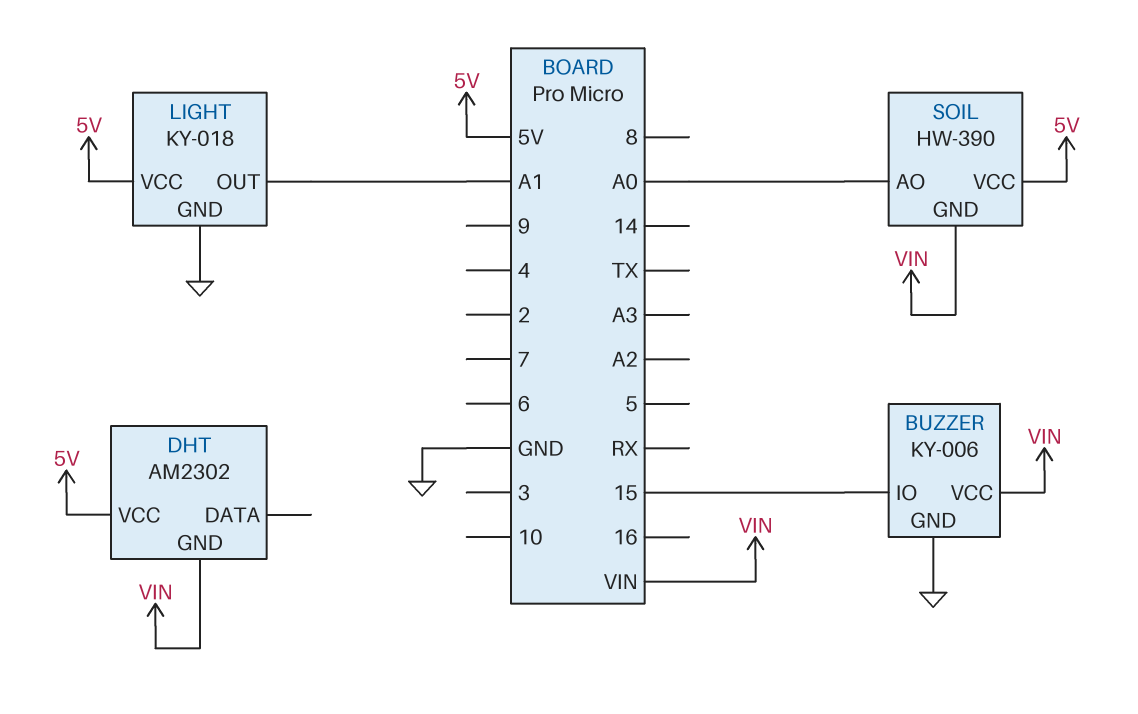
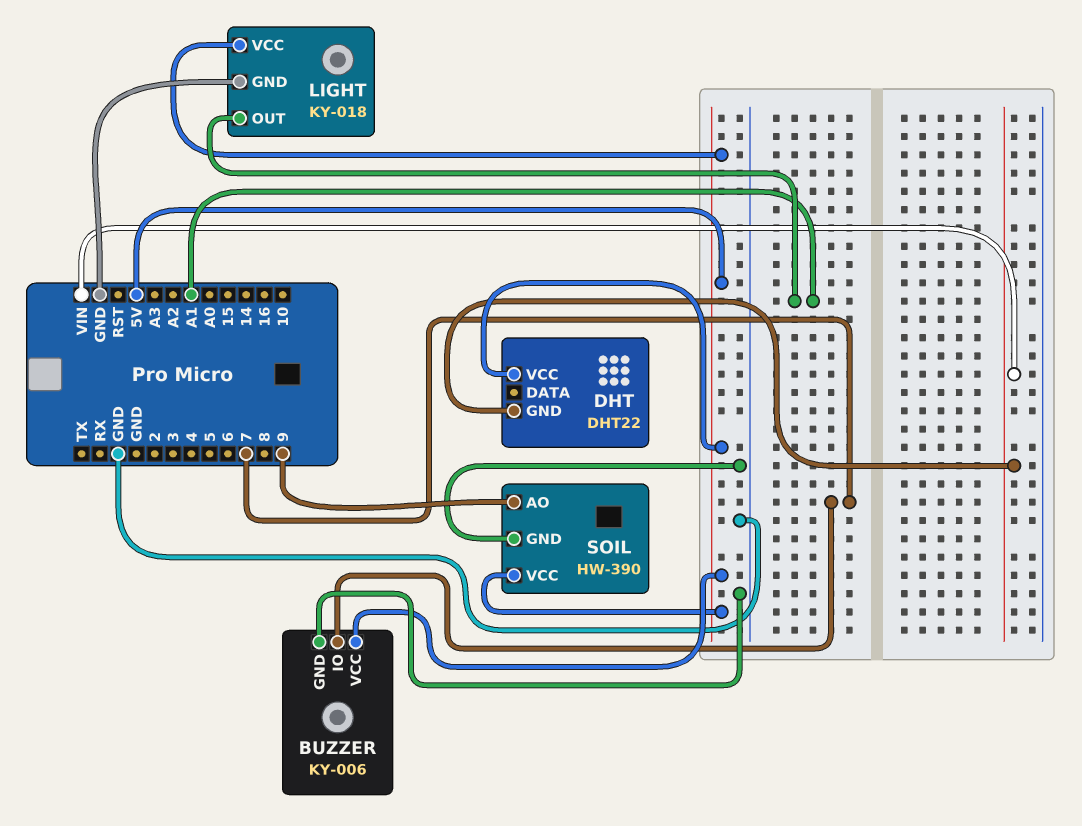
BUZZER pin IO: 15 -> 7
BUZZER pin VCC: VIN -> 5V
DHT: AM2302 -> DHT22
SOIL pin AO: A0 -> 9
SOIL pin GND: VIN -> GND

